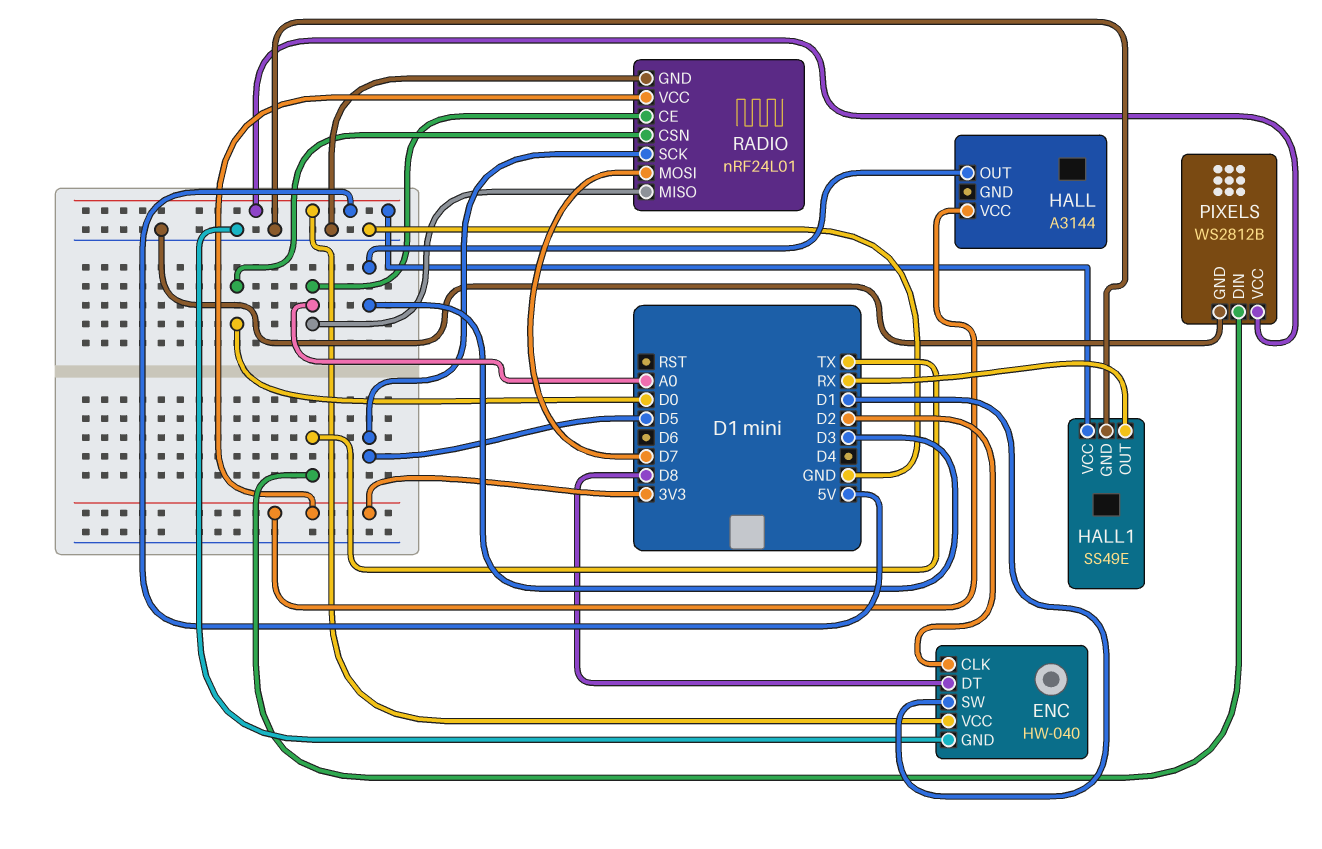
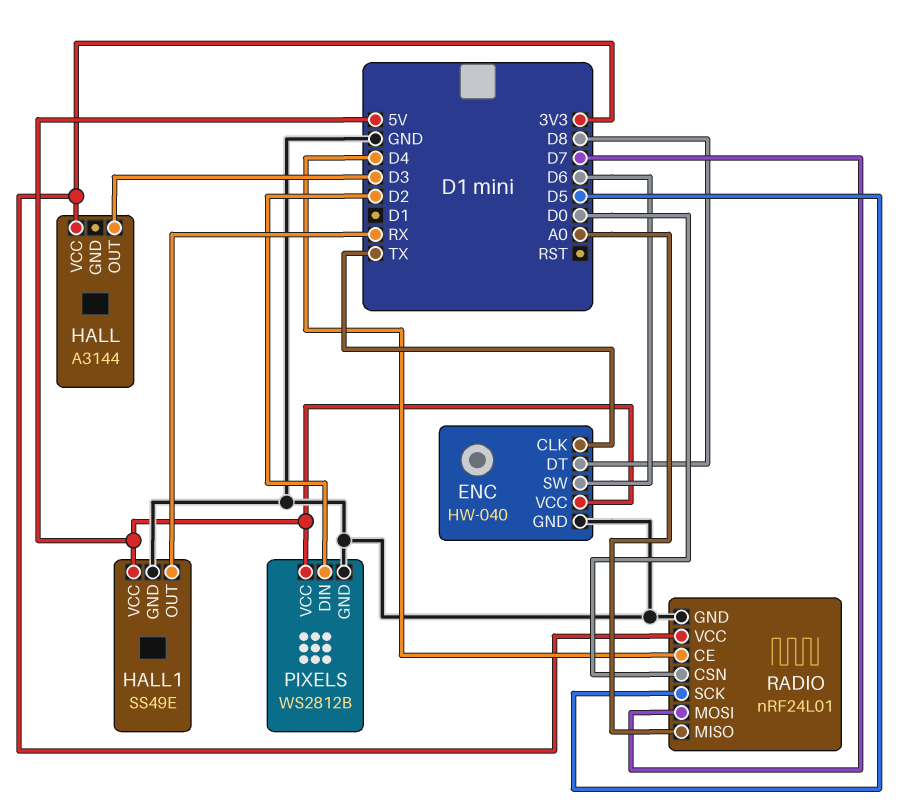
ENC pin CLK: D2 -> TX
ENC pin SW: D1 -> D6
PIXELS pin DIN: TX -> D2
RADIO pin CE: A0 -> D4

